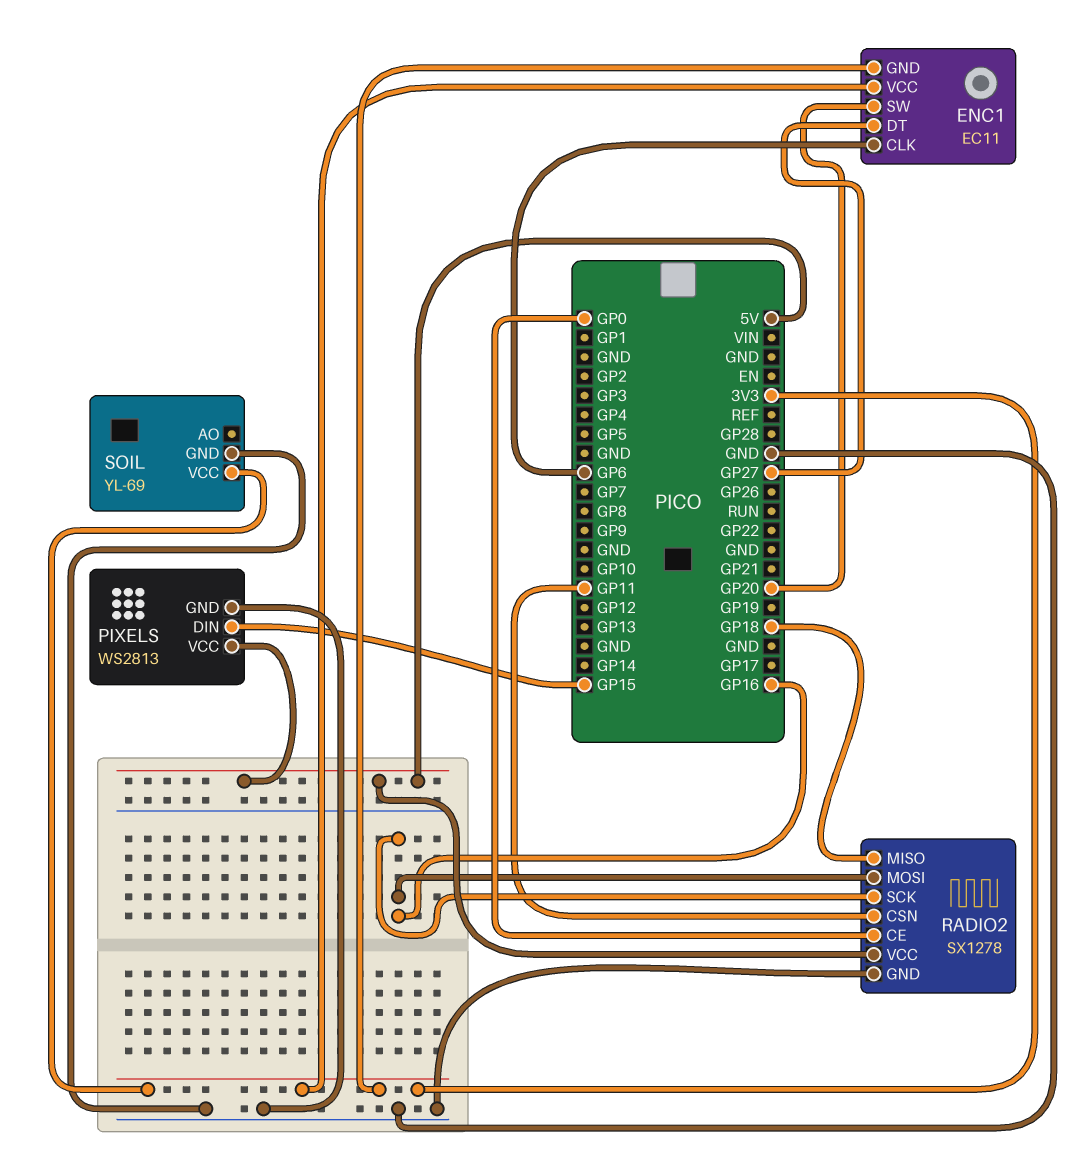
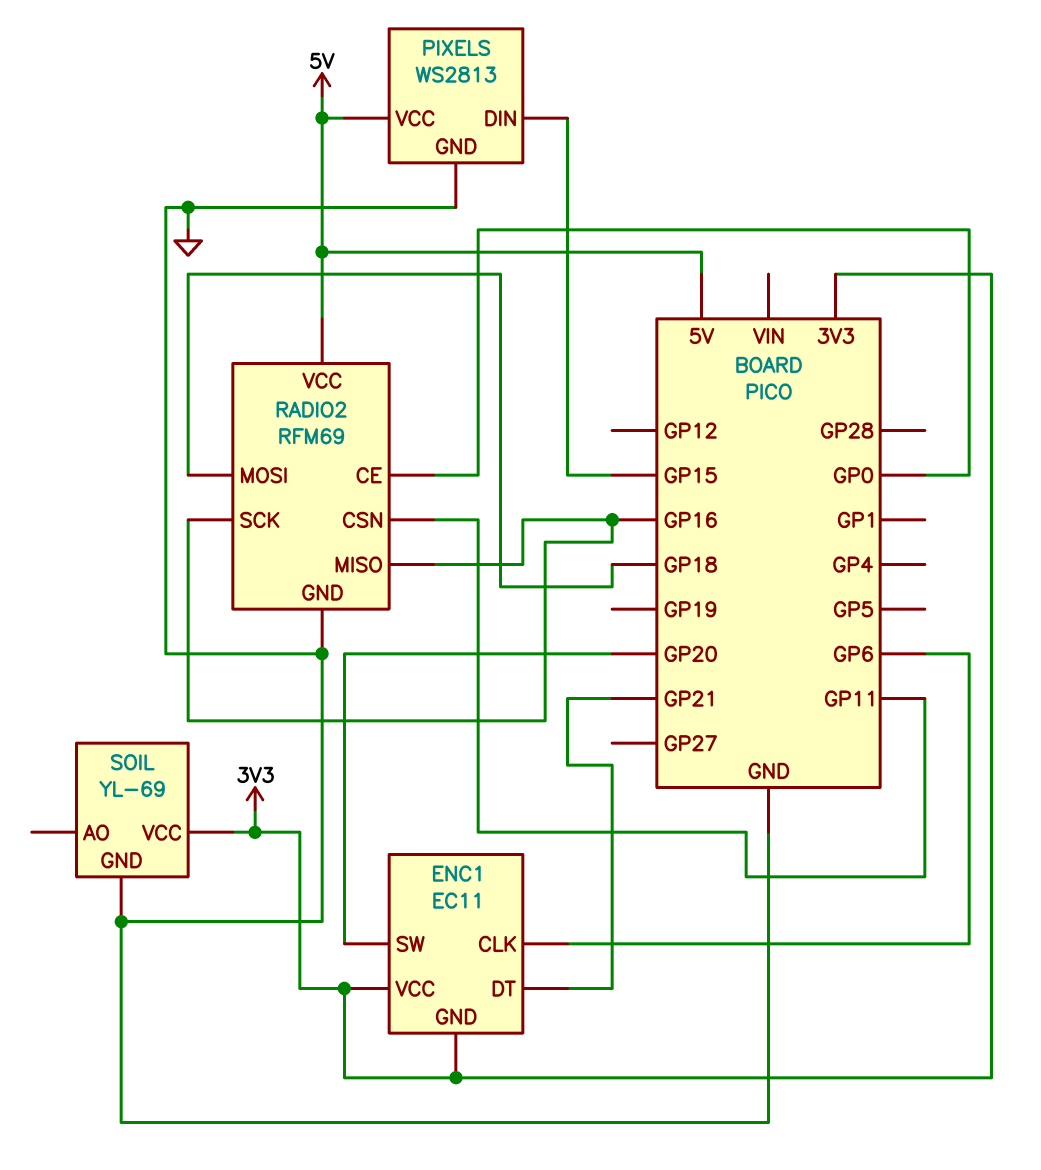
ENC1 pin DT: GP27 -> GP21
RADIO2: SX1278 -> RFM69
RADIO2 pin MISO: GP18 -> GP16
RADIO2 pin MOSI: GP16 -> GP18

